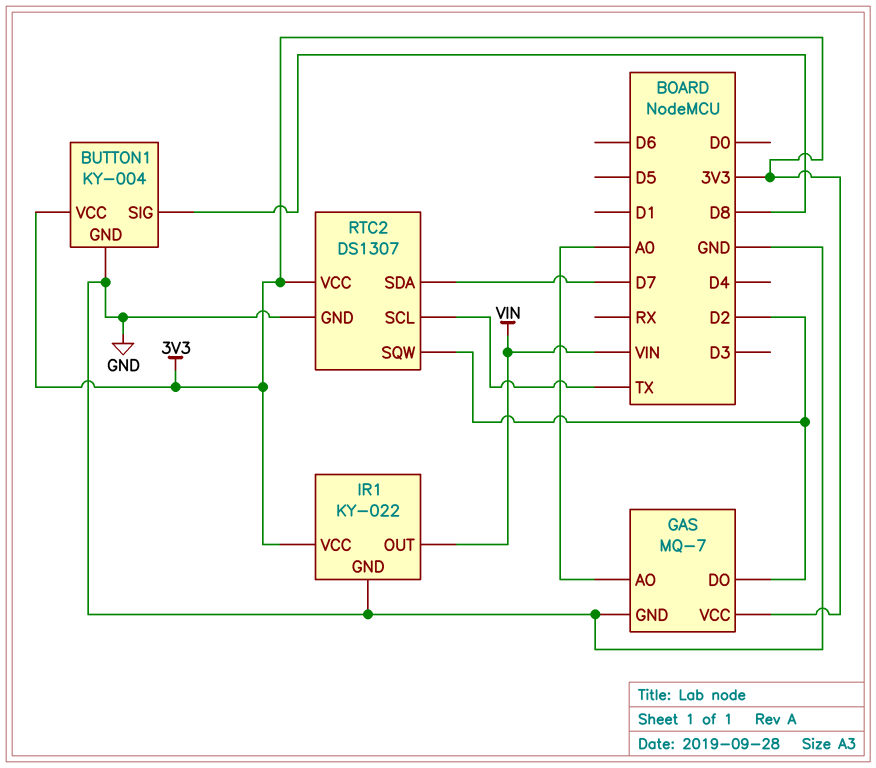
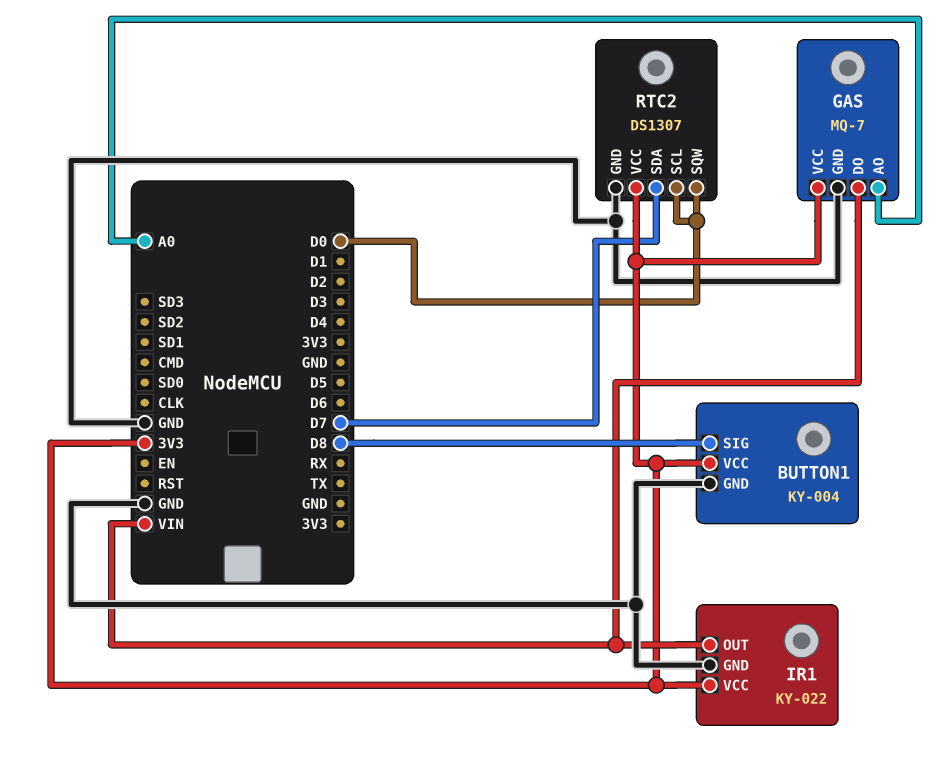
GAS pin DO: D2 -> VIN
RTC2 pin SCL: TX -> D0
RTC2 pin SQW: D2 -> D0

